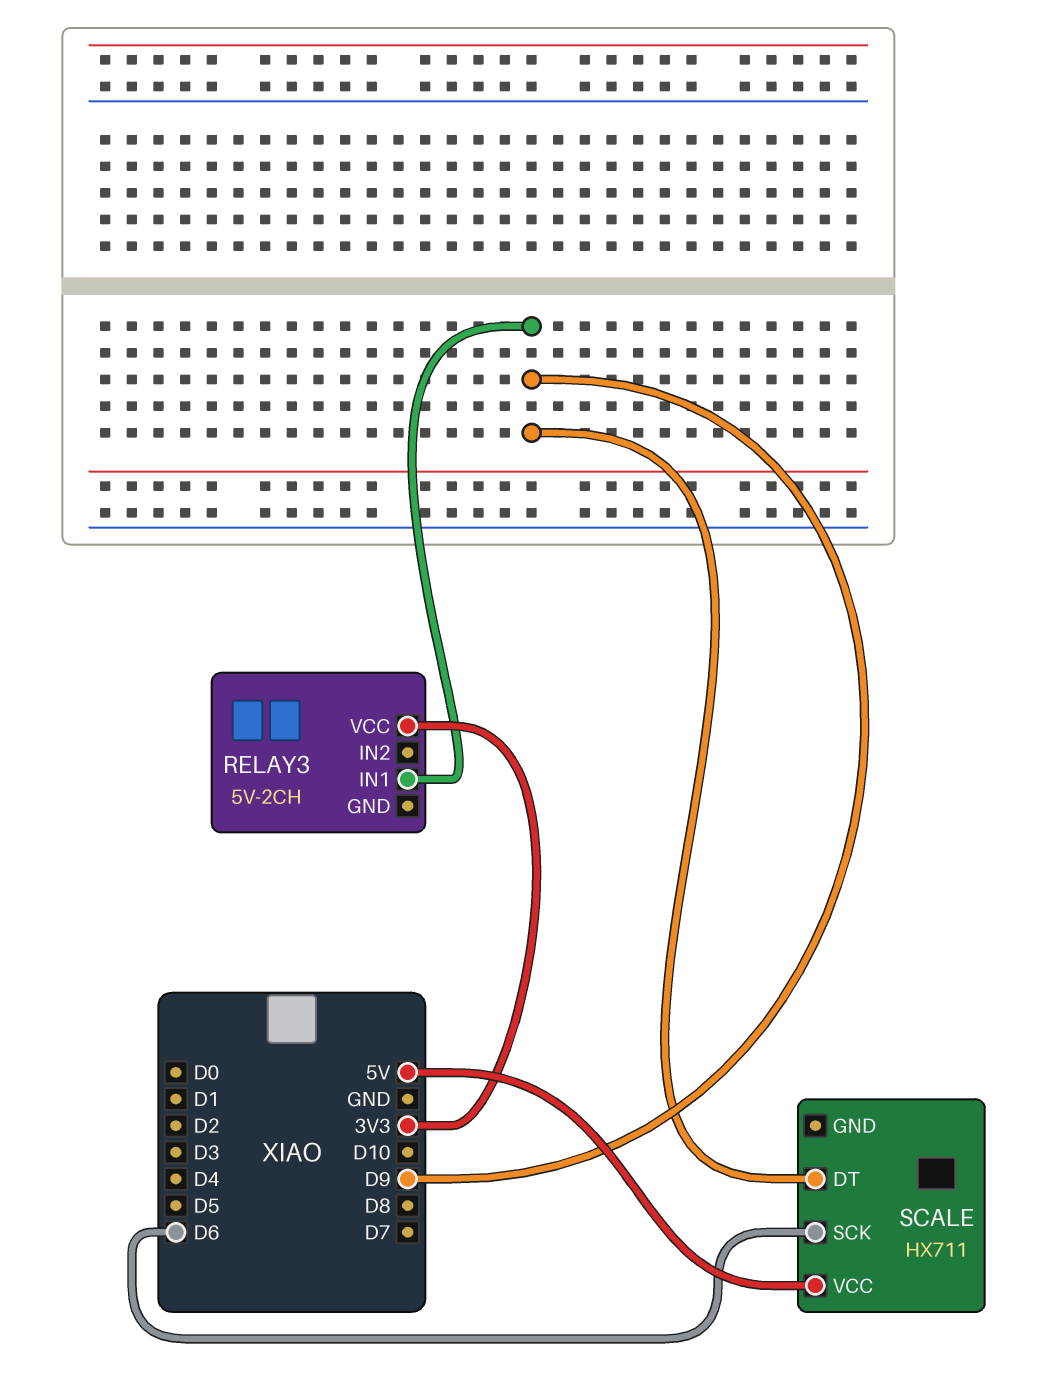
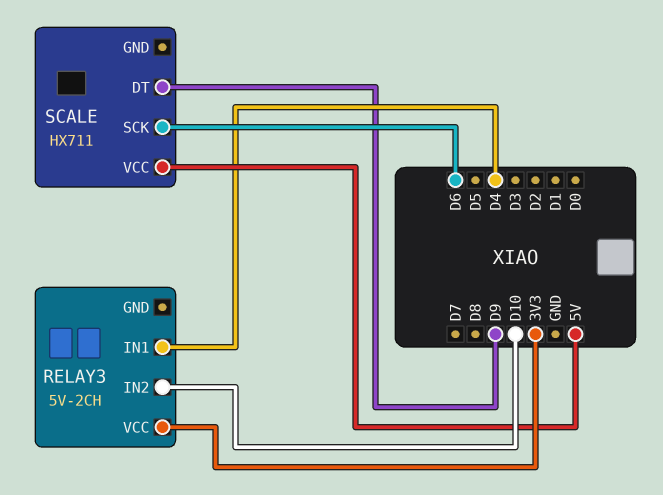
RELAY3 pin IN1: D9 -> D4
RELAY3 pin IN2: none -> D10

